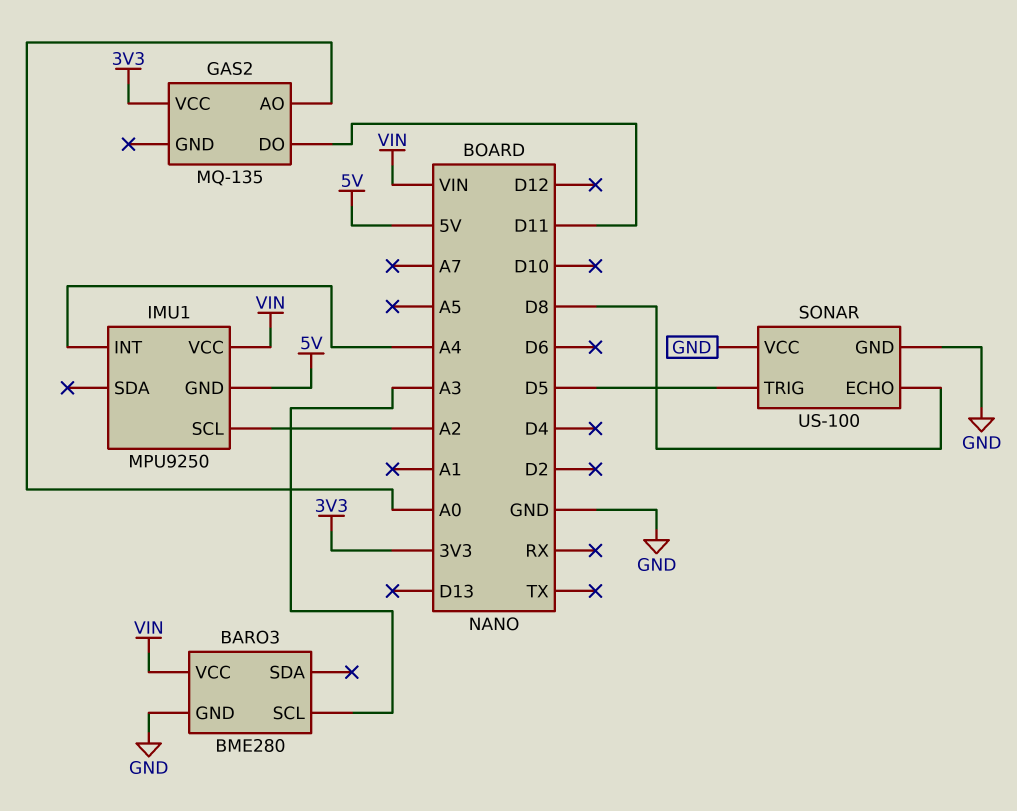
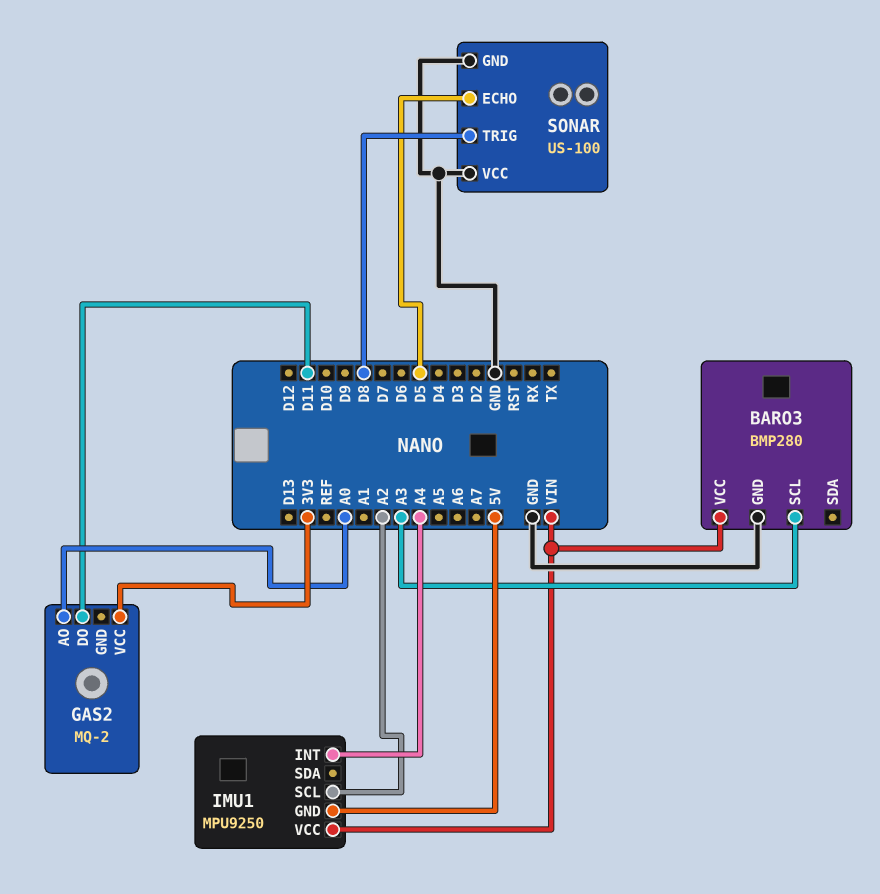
BARO3: BME280 -> BMP280
GAS2: MQ-135 -> MQ-2
SONAR pin ECHO: D8 -> D5
SONAR pin TRIG: D5 -> D8

